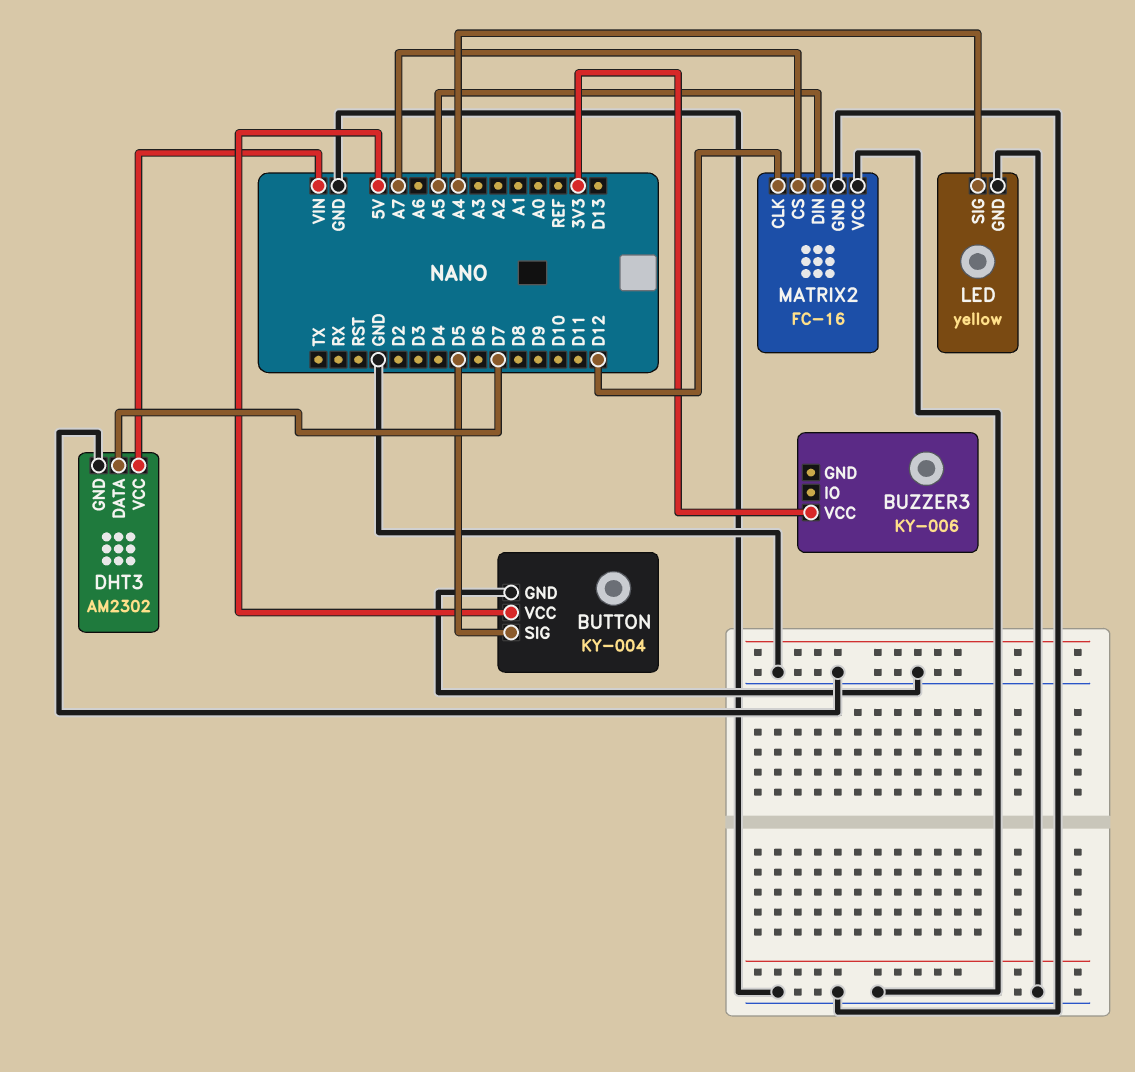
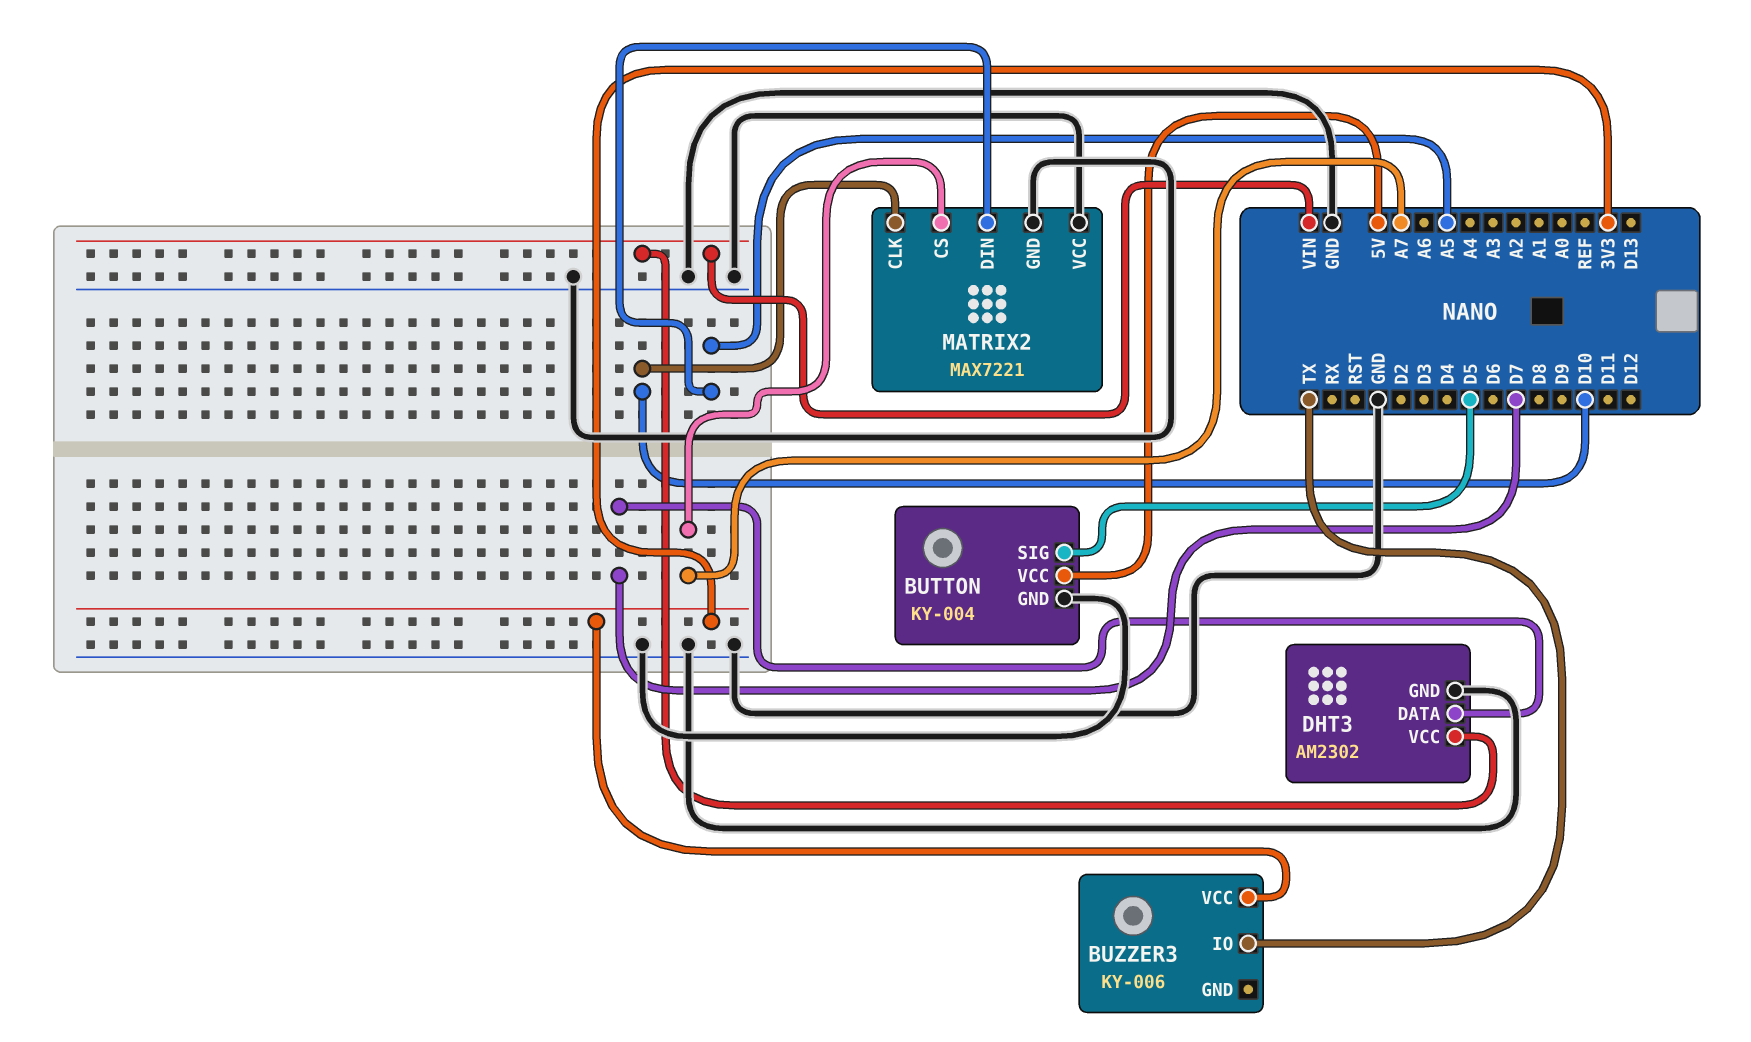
BUZZER3 pin IO: none -> TX
LED: yellow -> none
LED pin GND: GND -> none
LED pin SIG: A4 -> none
MATRIX2: FC-16 -> MAX7221
MATRIX2 pin CLK: D12 -> D10

